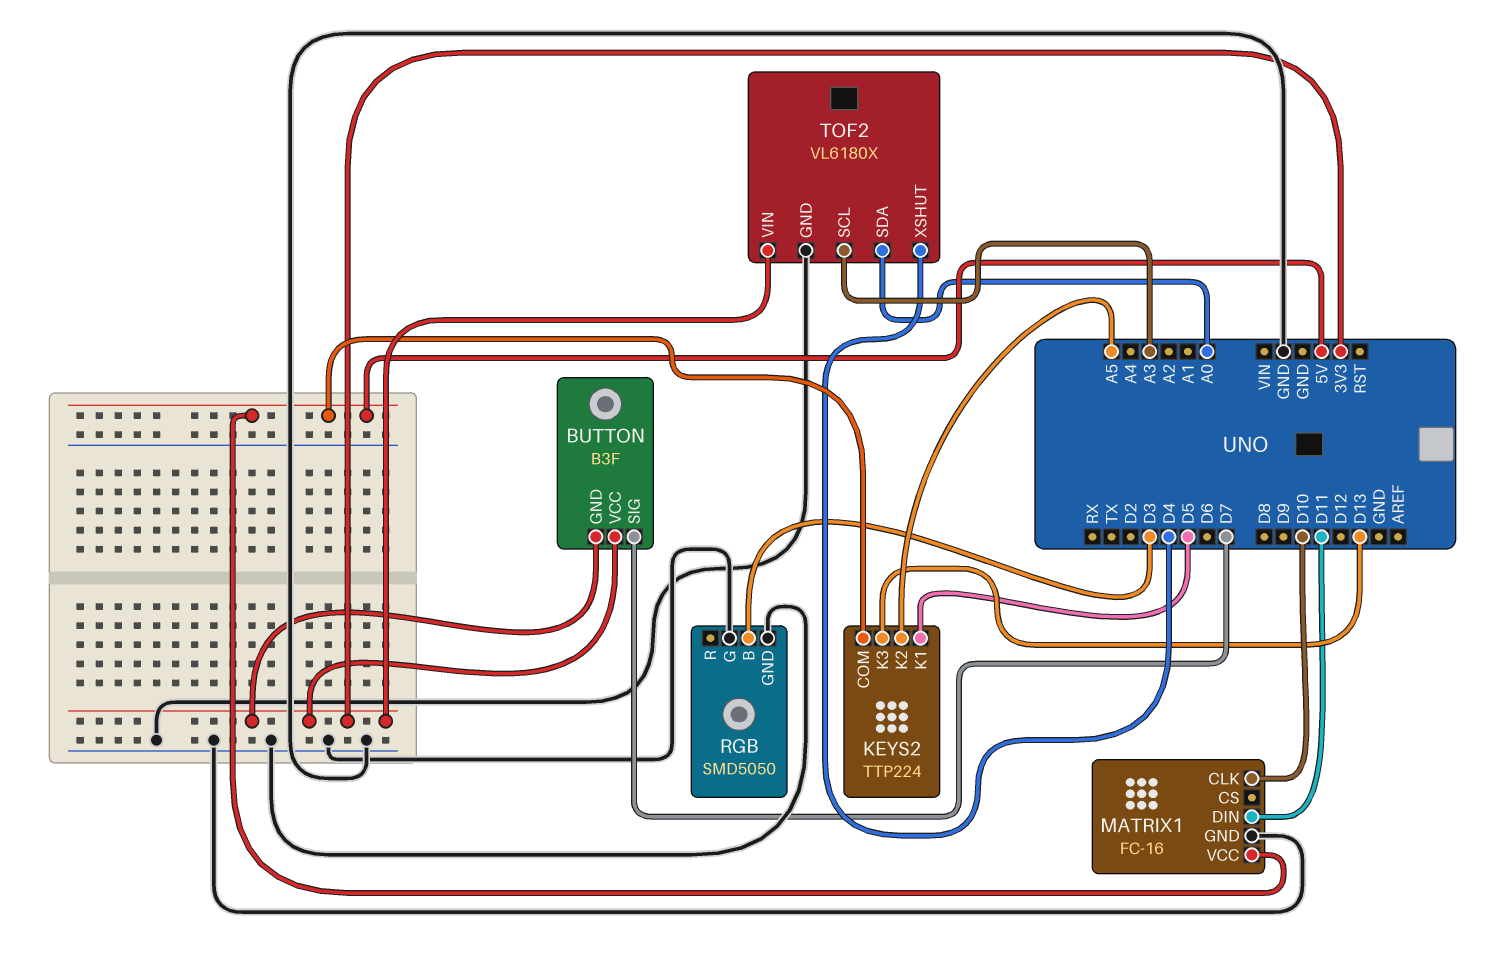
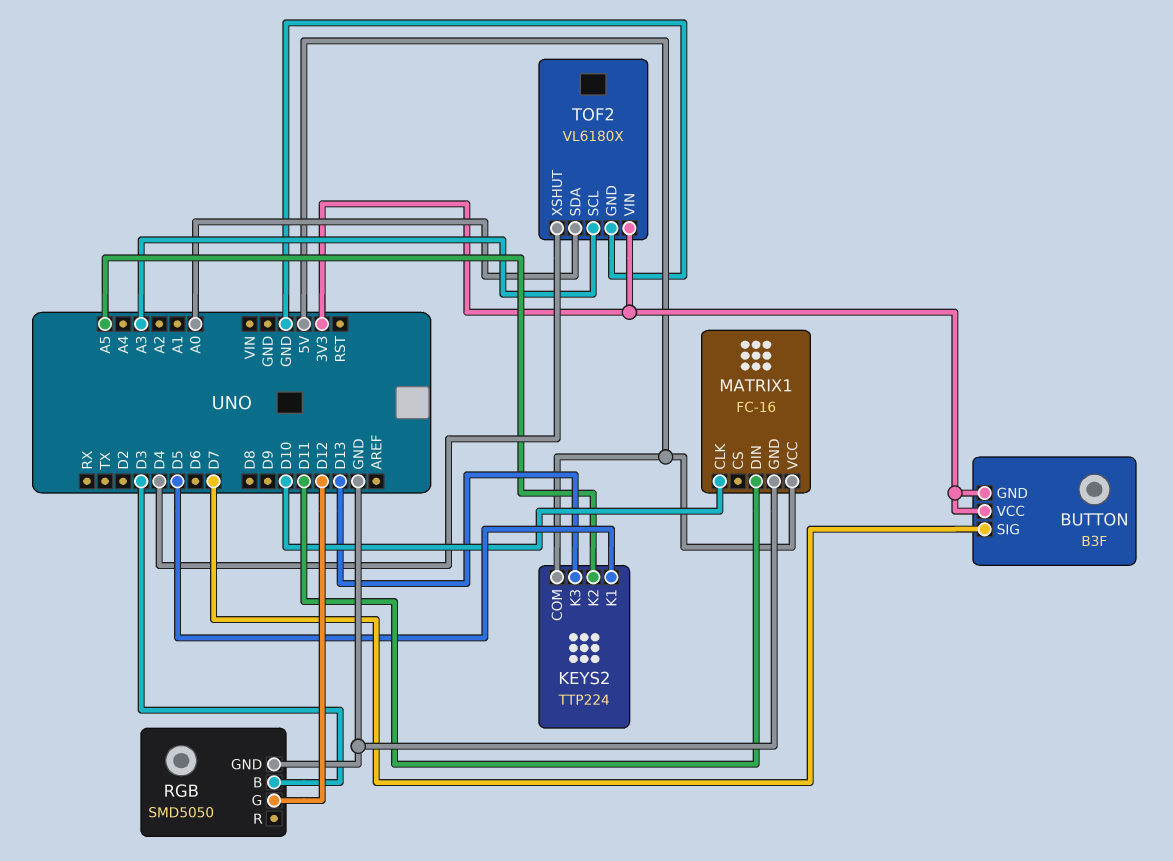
RGB pin G: GND -> D12

